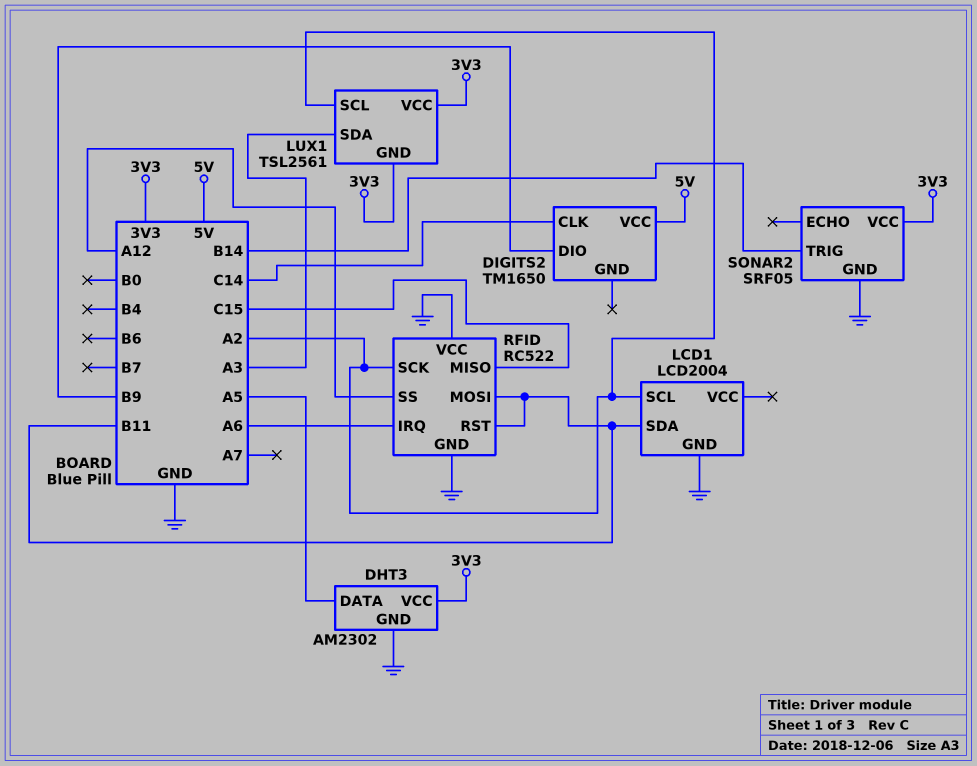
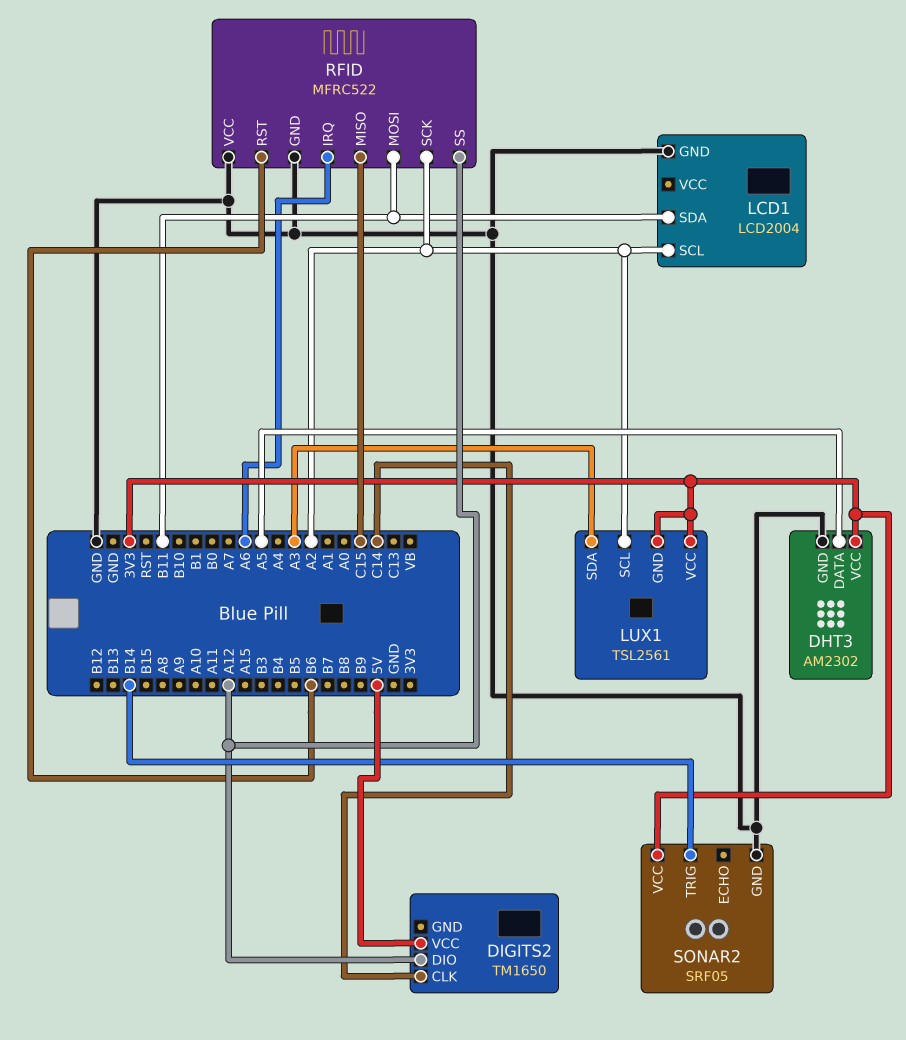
DIGITS2 pin DIO: B9 -> A12
RFID: RC522 -> MFRC522
RFID pin RST: B11 -> B6

